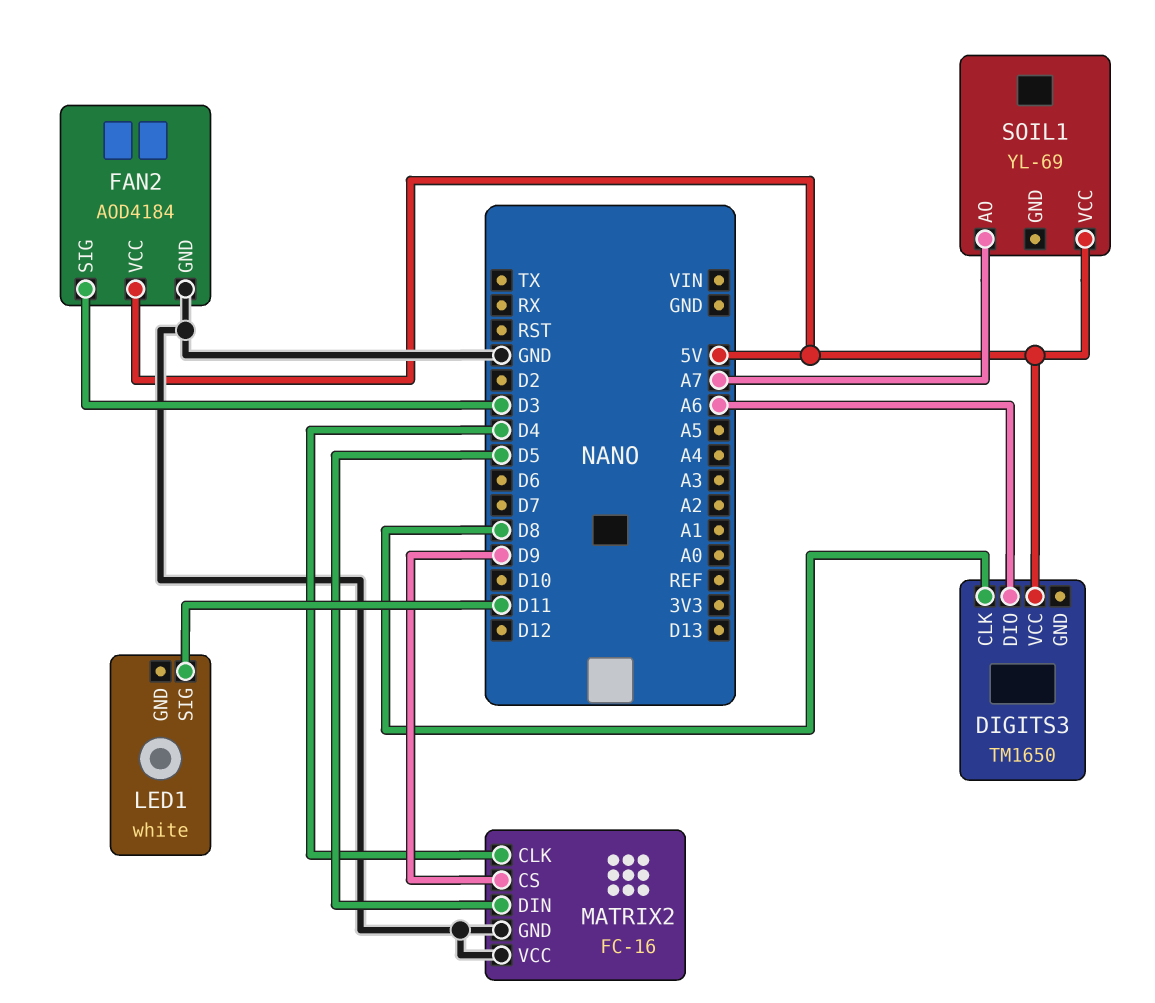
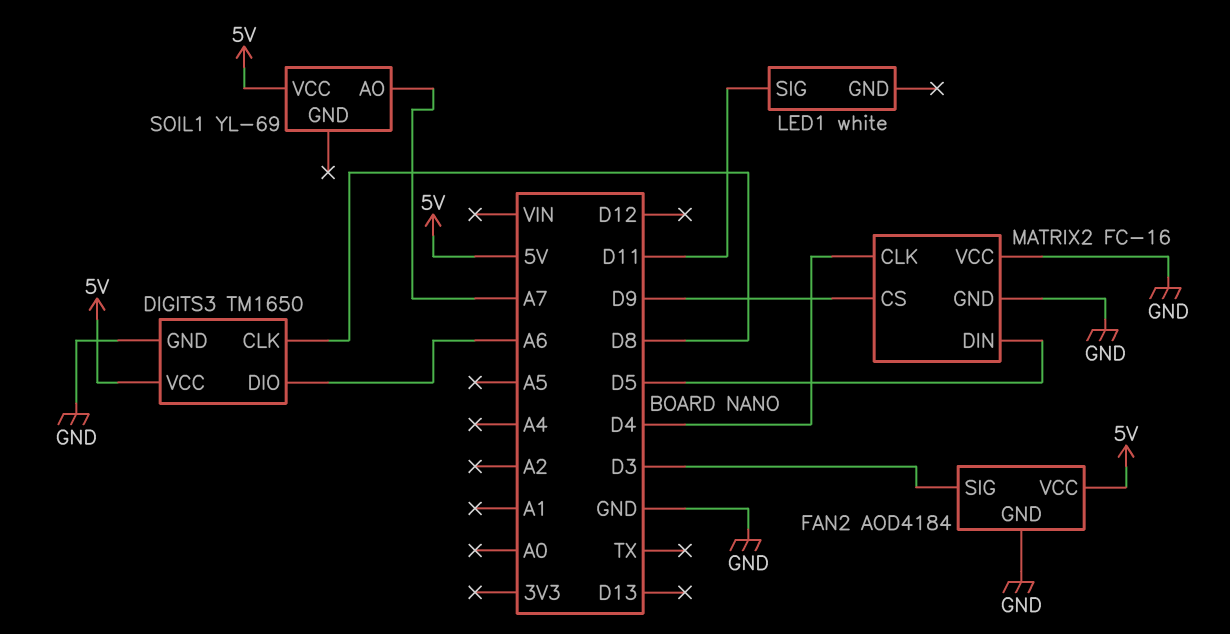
DIGITS3 pin GND: none -> GND

